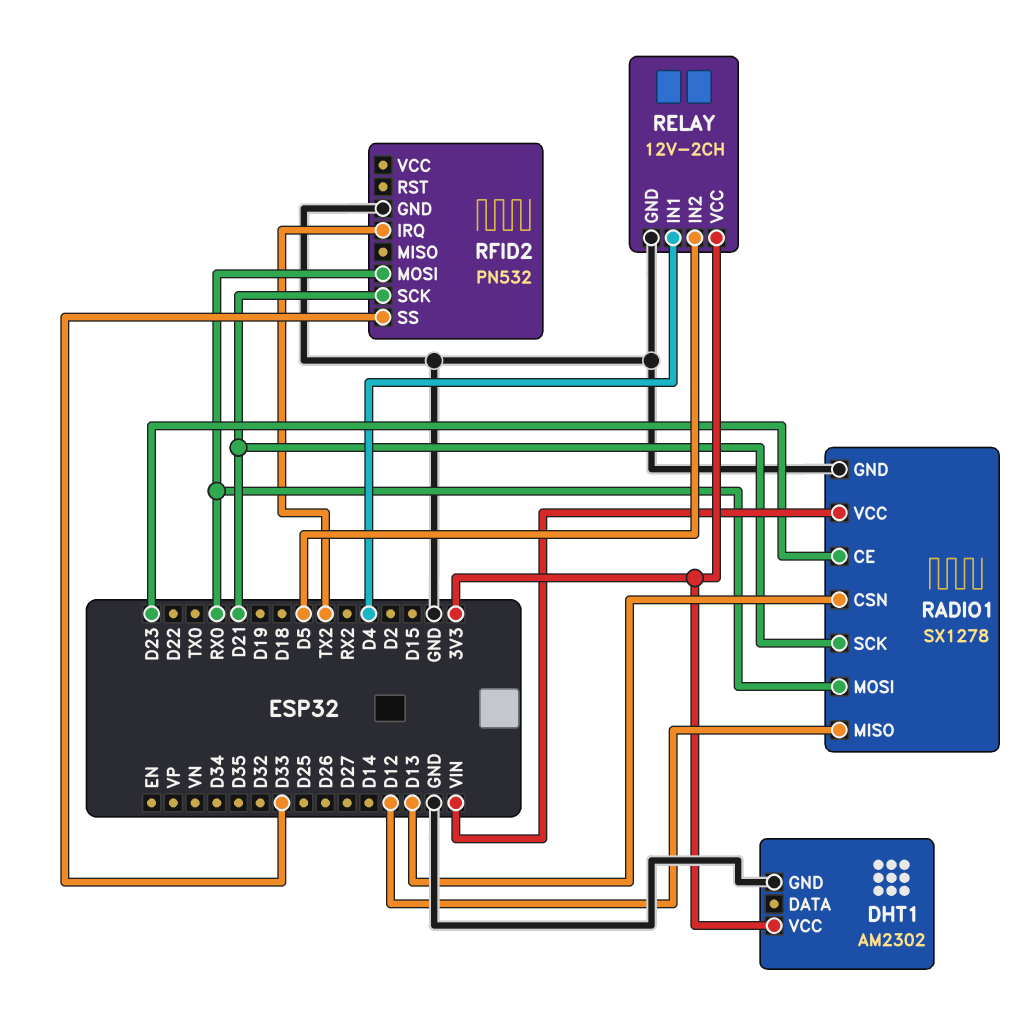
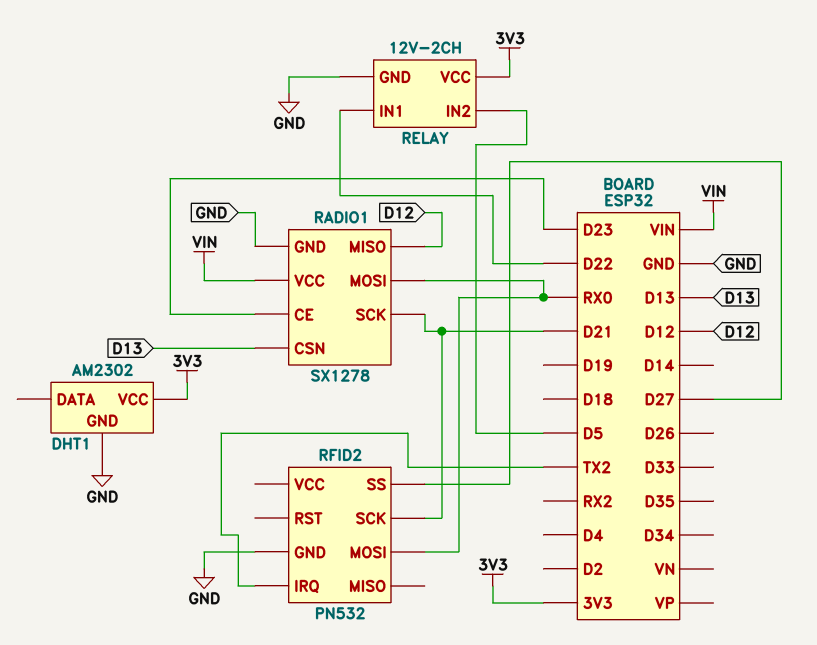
RELAY pin IN1: D4 -> D22
RFID2 pin SS: D33 -> D27

